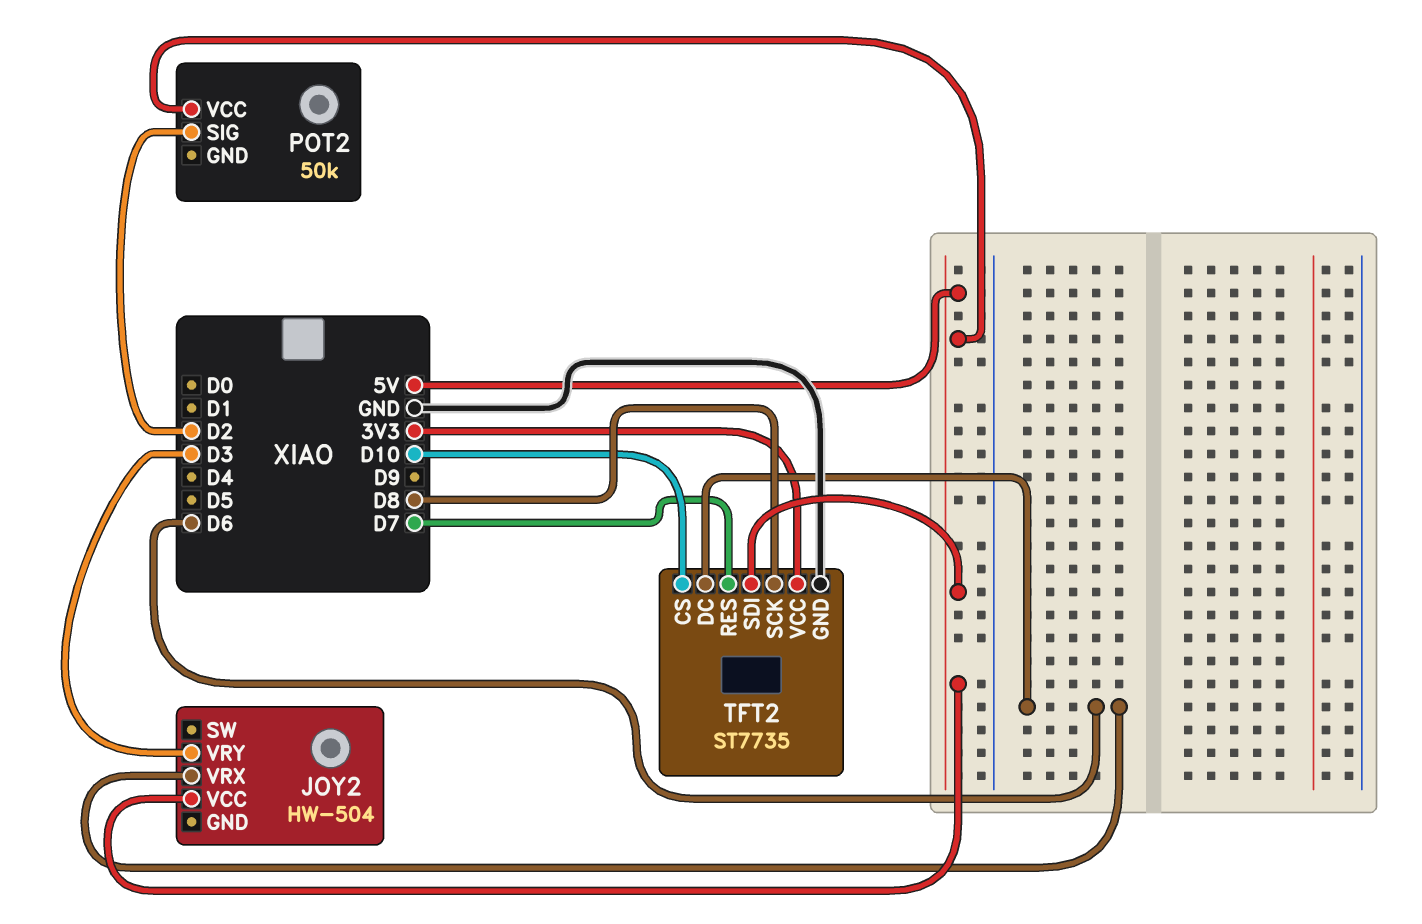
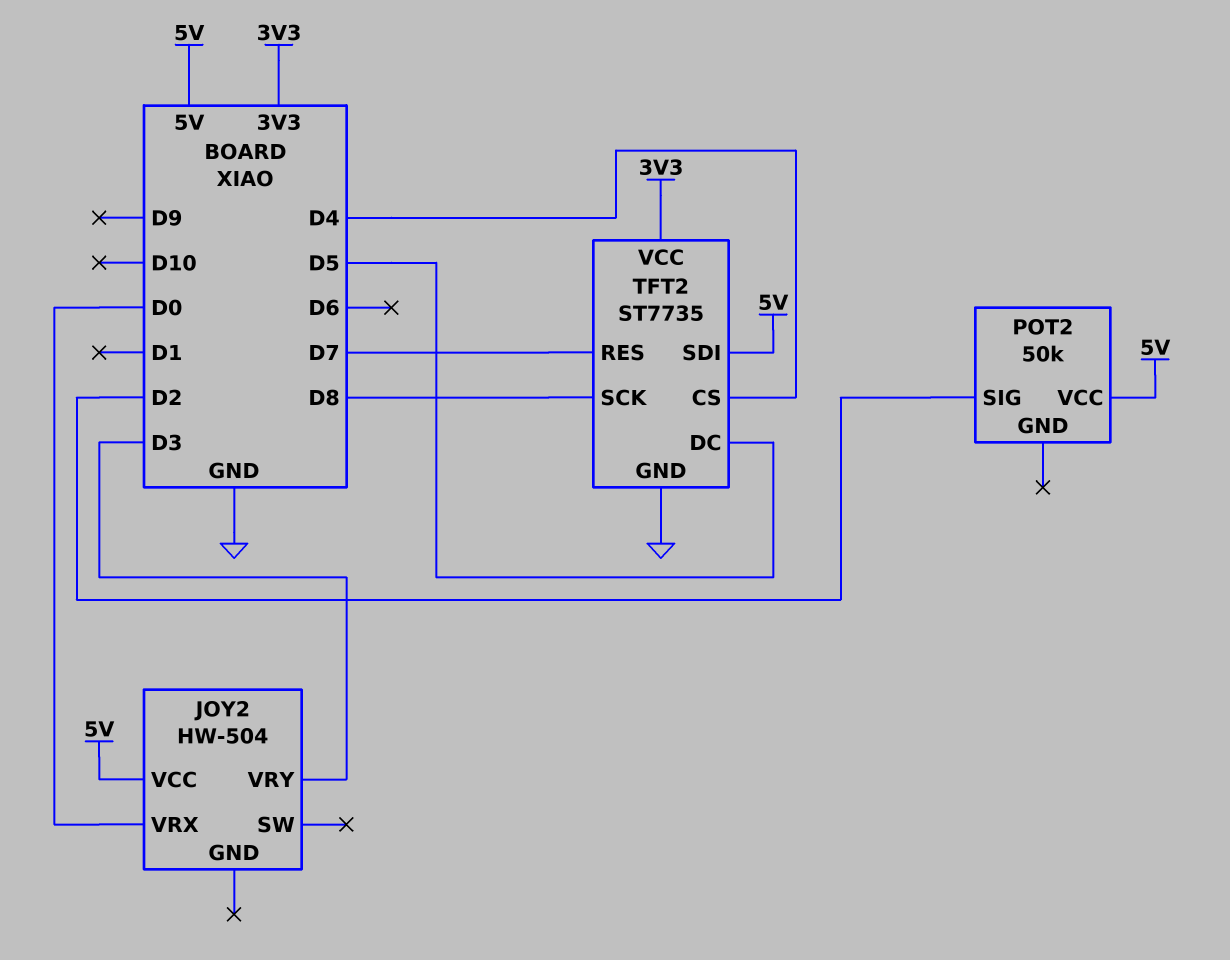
JOY2 pin VRX: D6 -> D0
TFT2 pin CS: D10 -> D4
TFT2 pin DC: D6 -> D5

